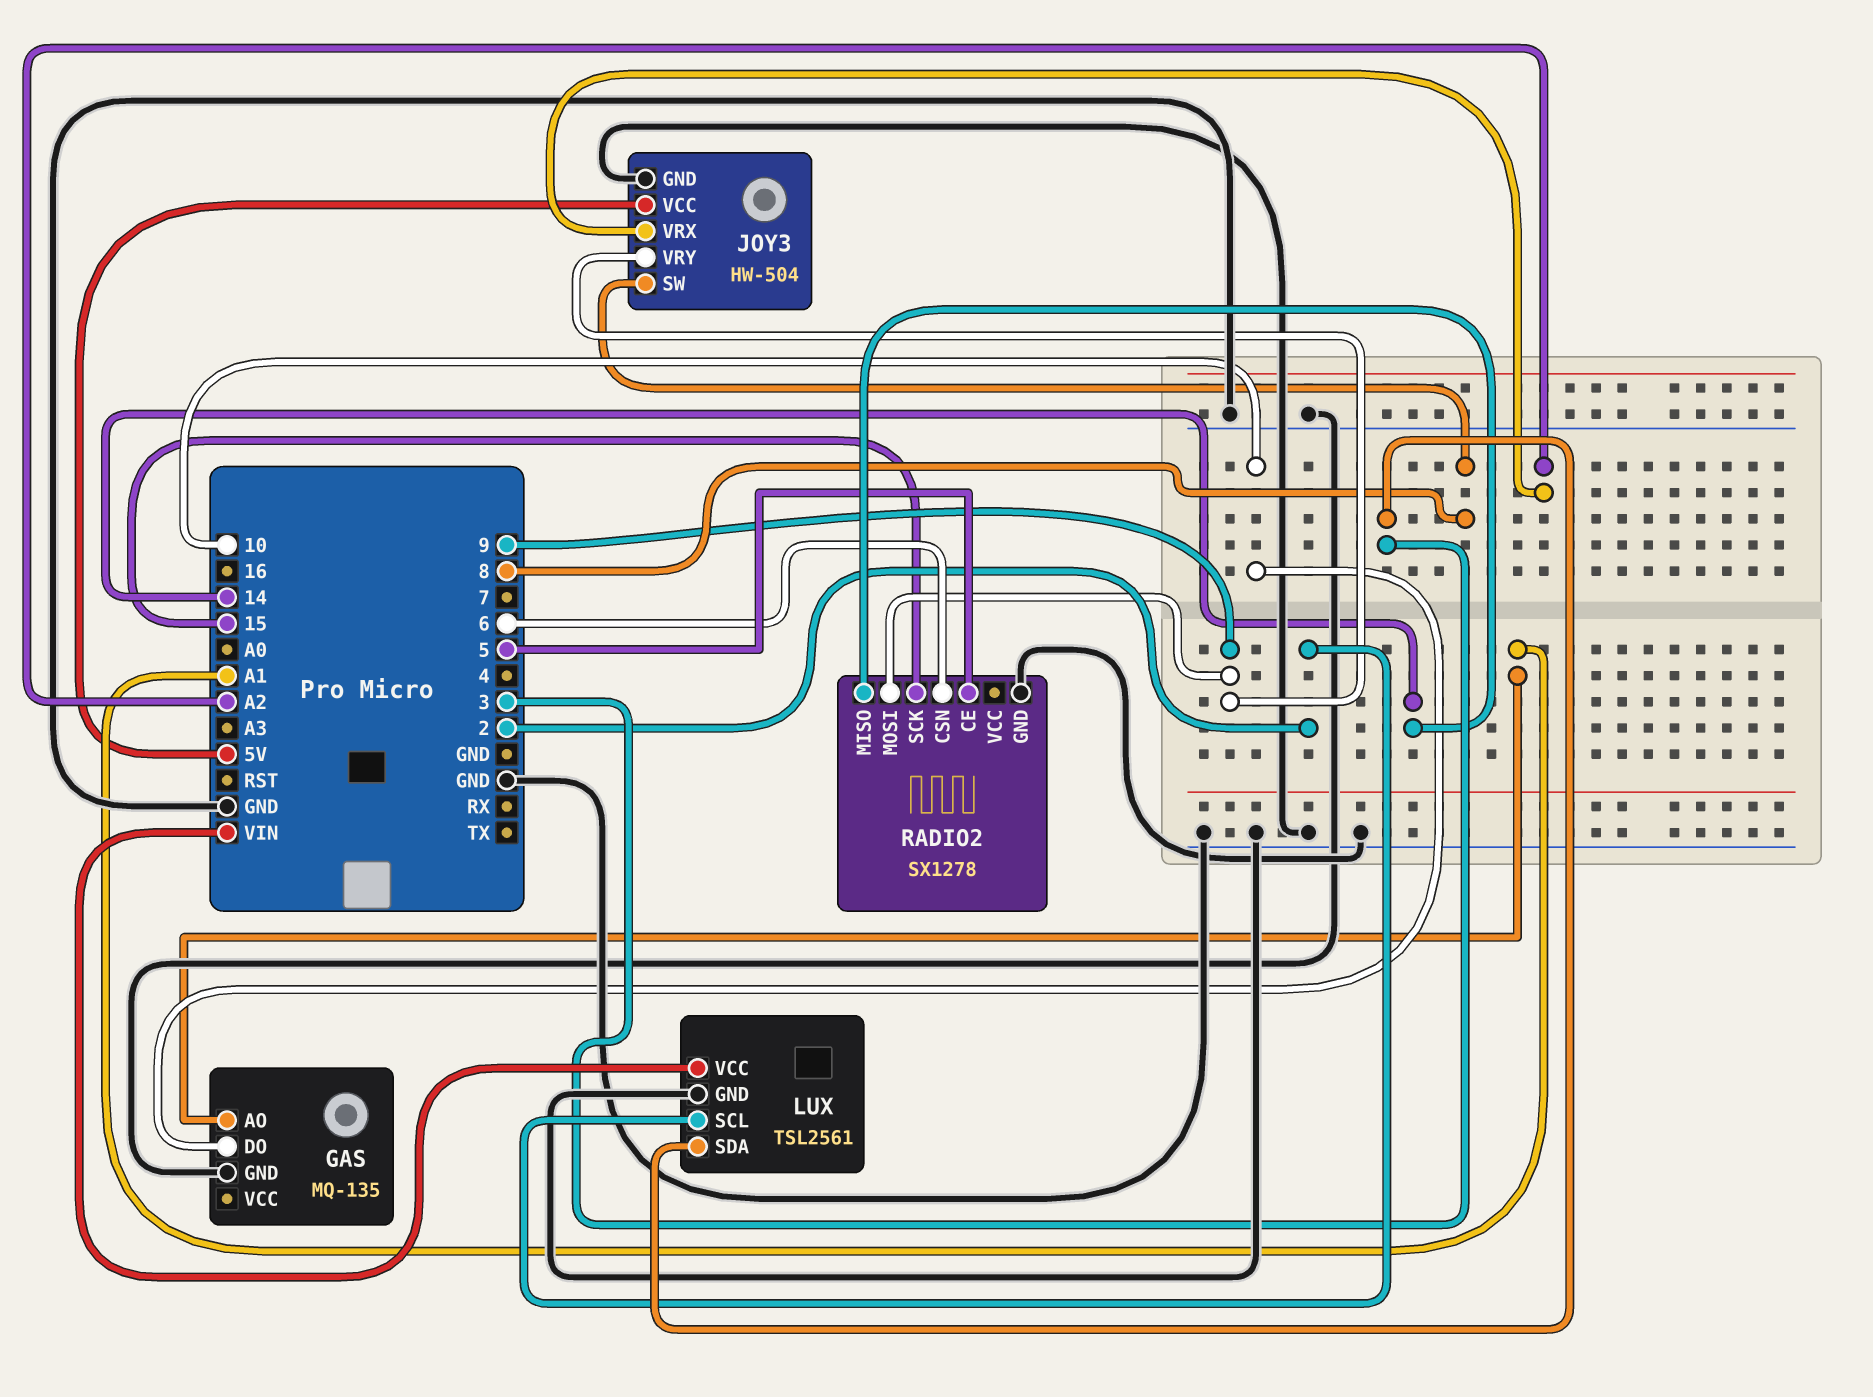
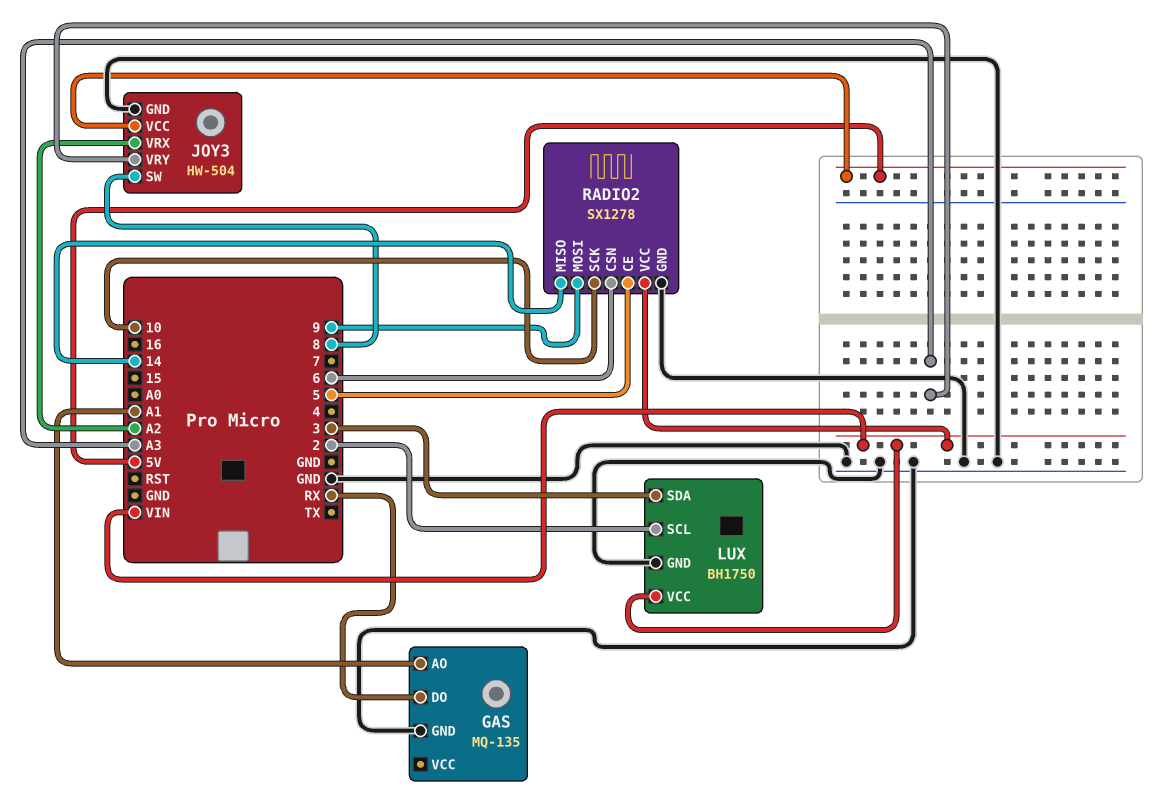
GAS pin DO: 10 -> RX
JOY3 pin VRY: 9 -> A3
LUX: TSL2561 -> BH1750
RADIO2 pin SCK: 15 -> 10
RADIO2 pin VCC: none -> VIN

